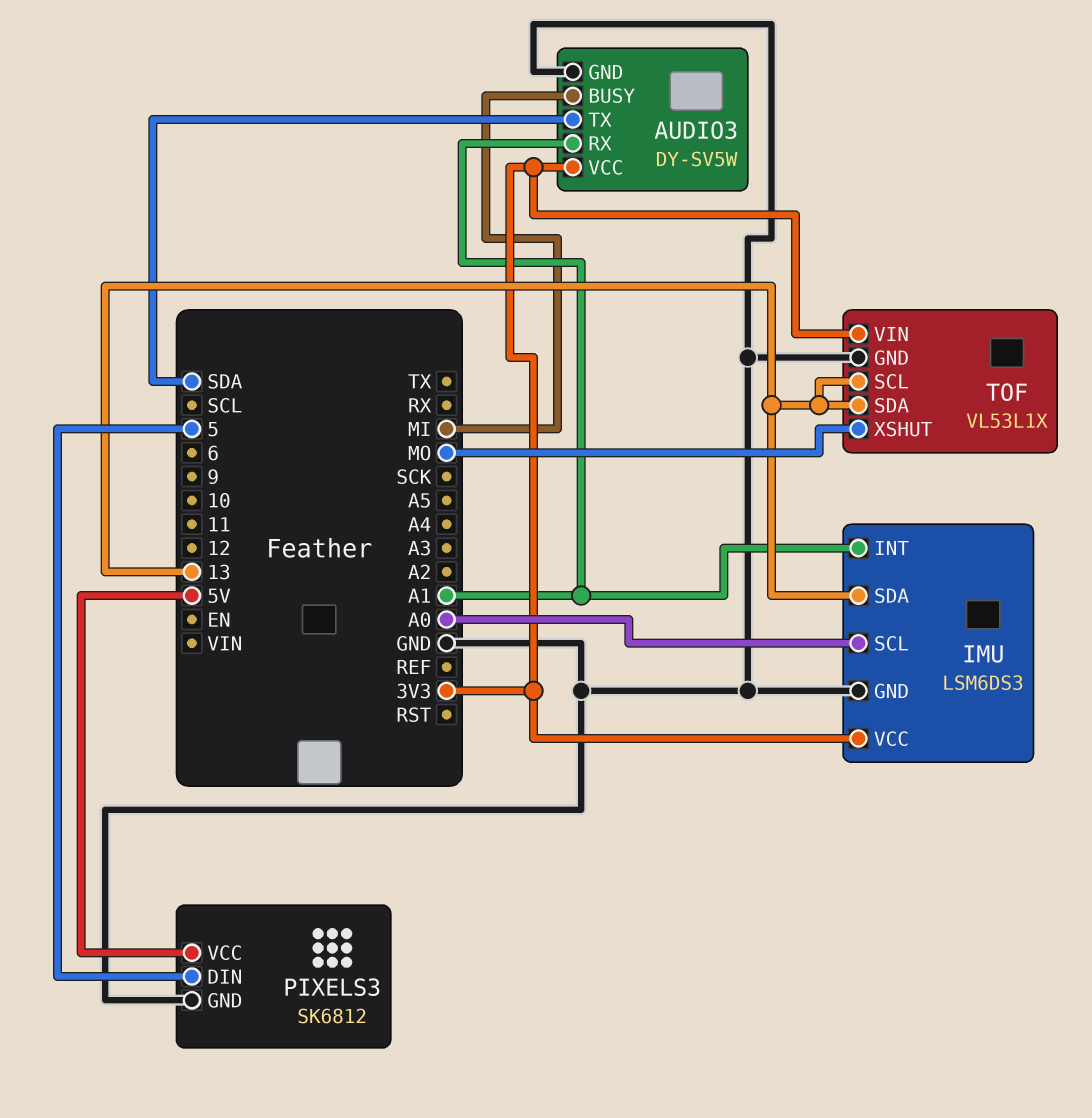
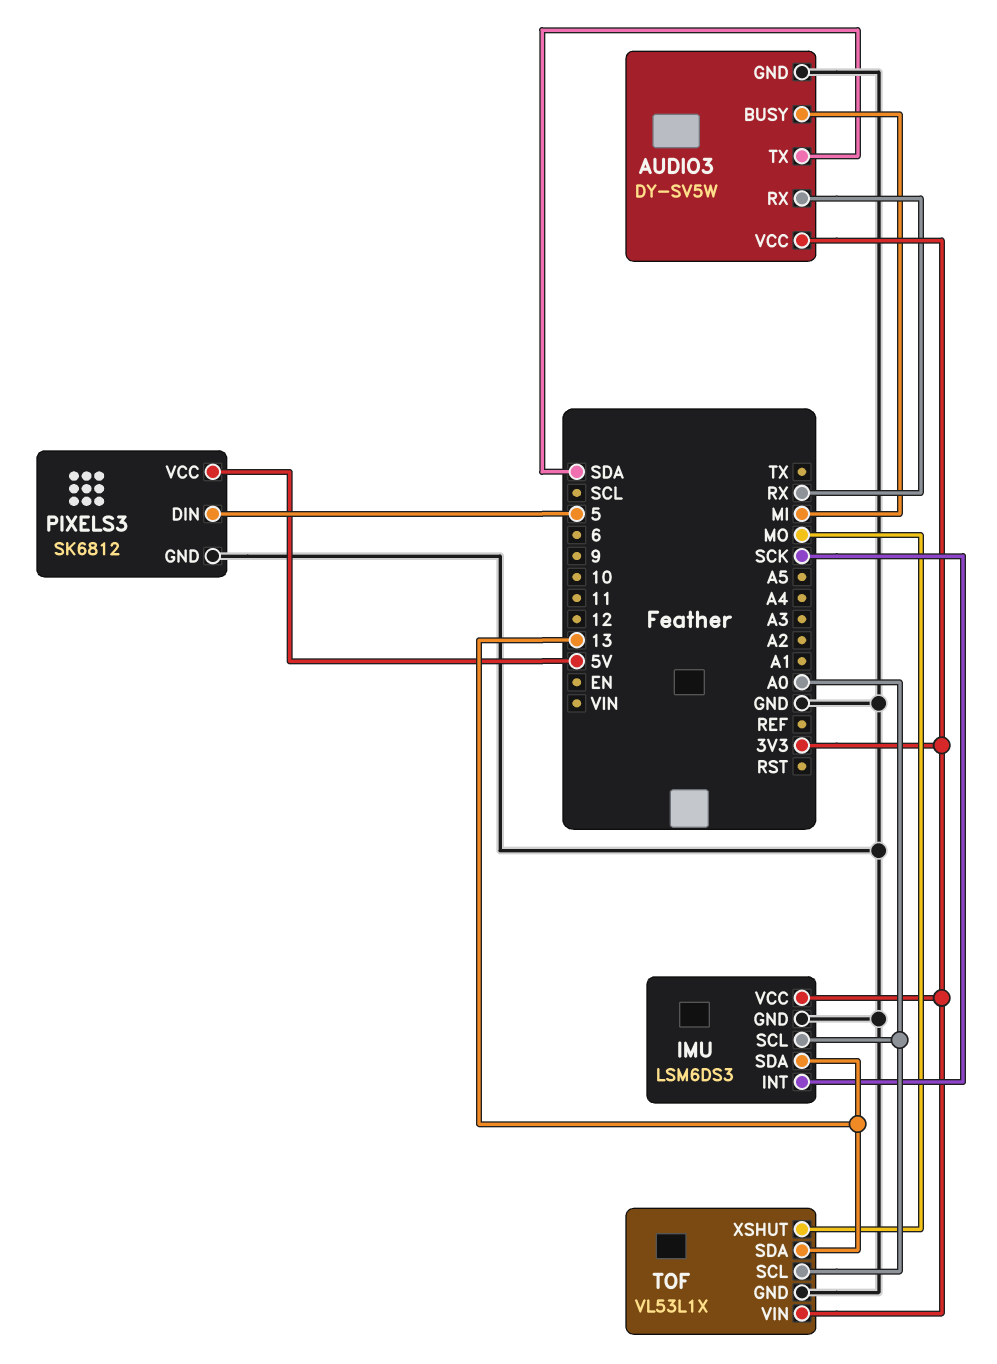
AUDIO3 pin RX: A1 -> RX
IMU pin INT: A1 -> SCK
TOF pin SCL: 13 -> A0

